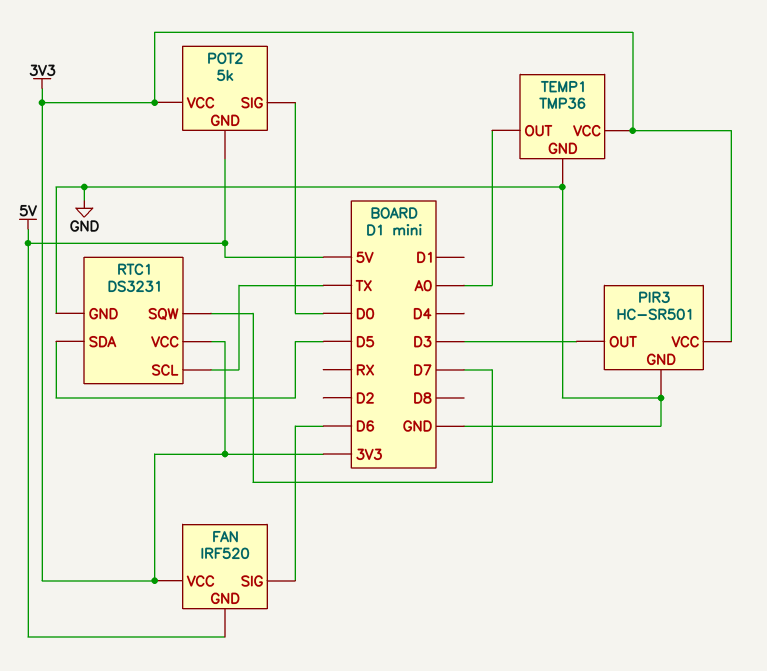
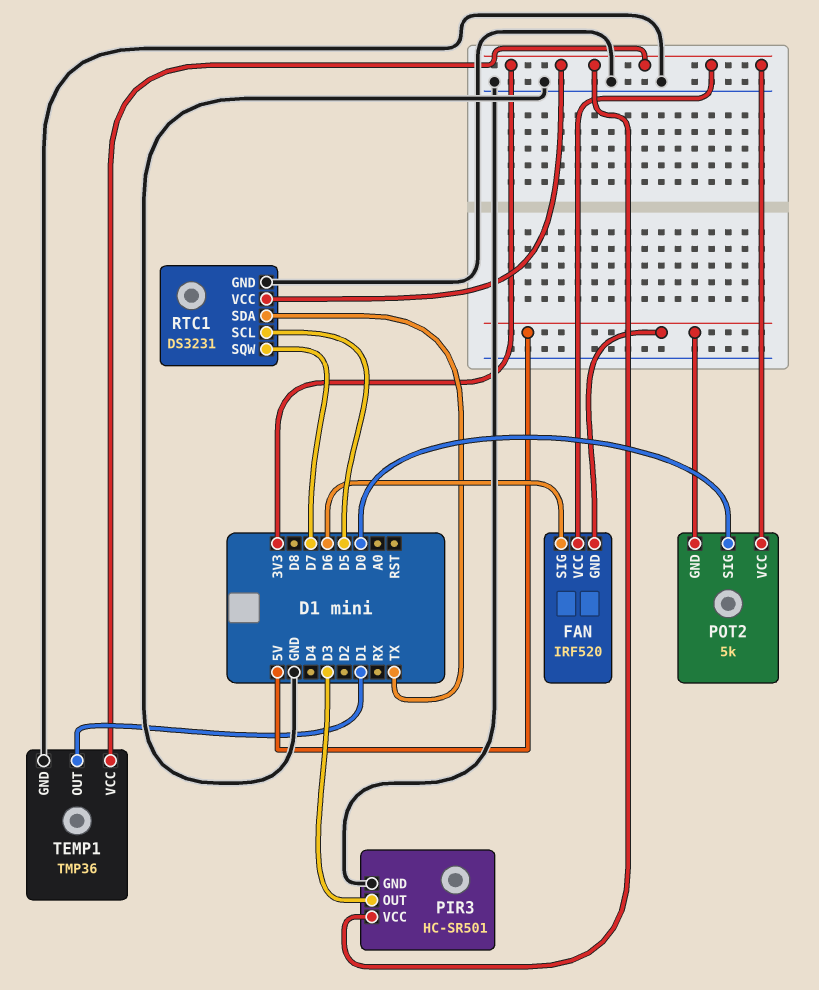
RTC1 pin SCL: TX -> D5
RTC1 pin SDA: D5 -> TX
TEMP1 pin OUT: A0 -> D1

